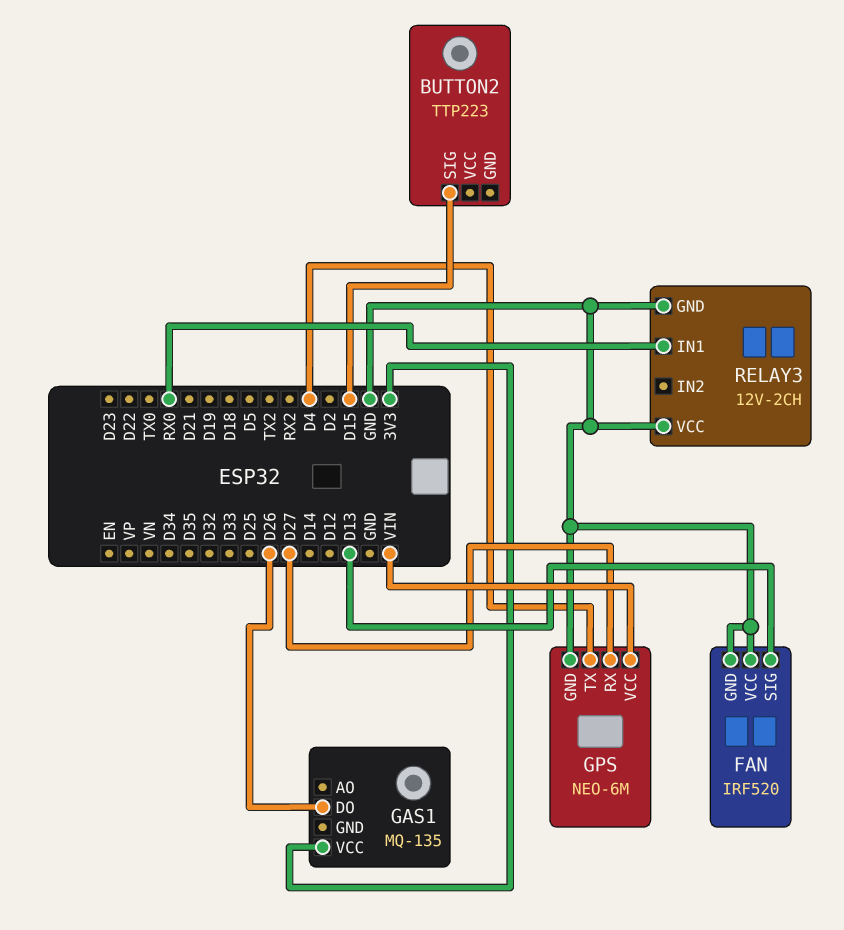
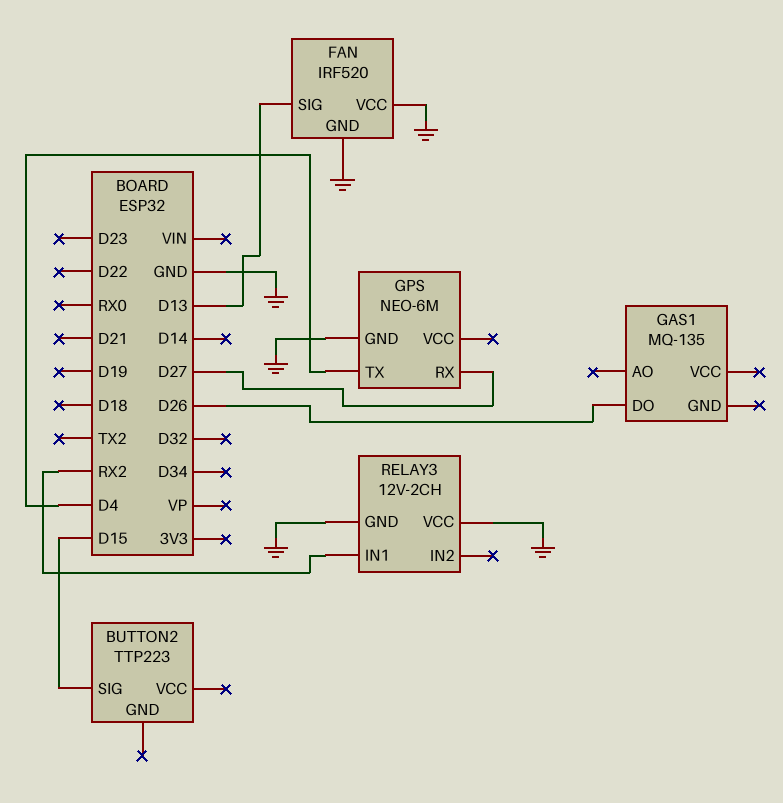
GAS1 pin VCC: 3V3 -> none
GPS pin VCC: VIN -> none
RELAY3 pin IN1: RX0 -> RX2

